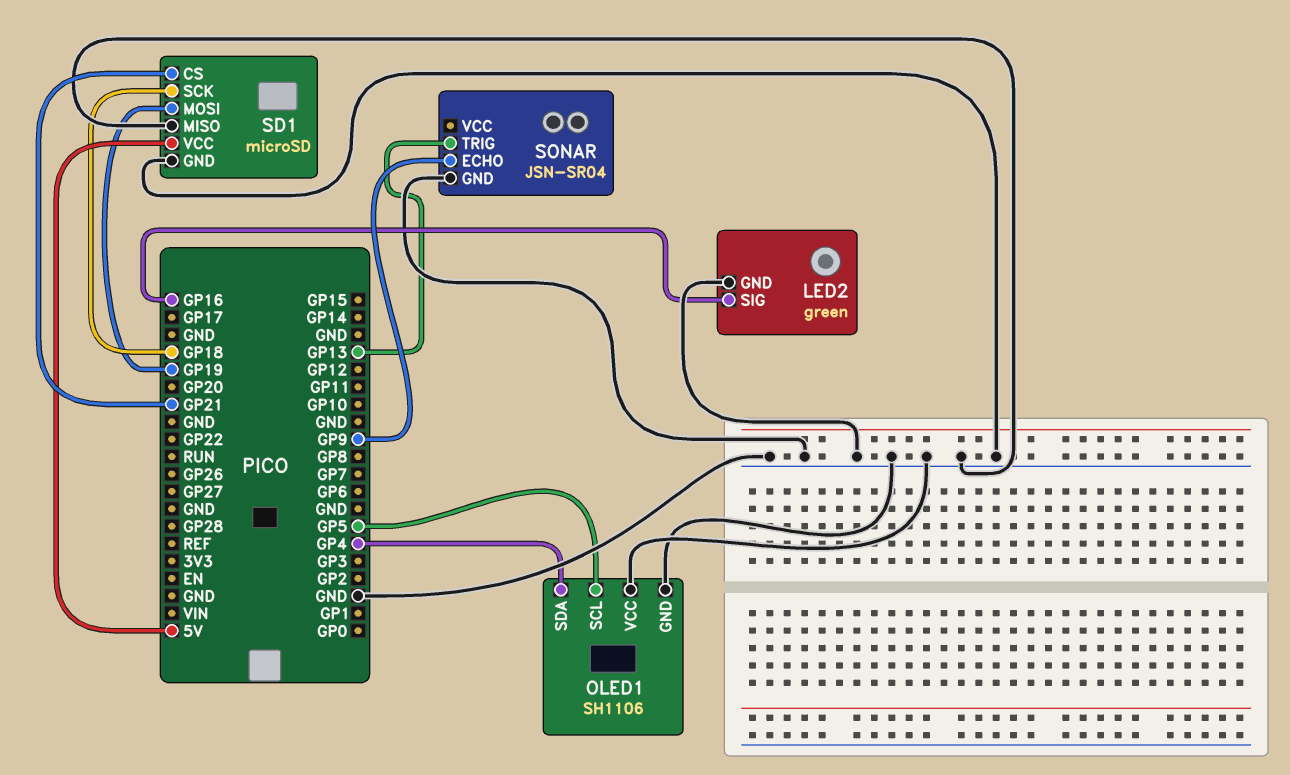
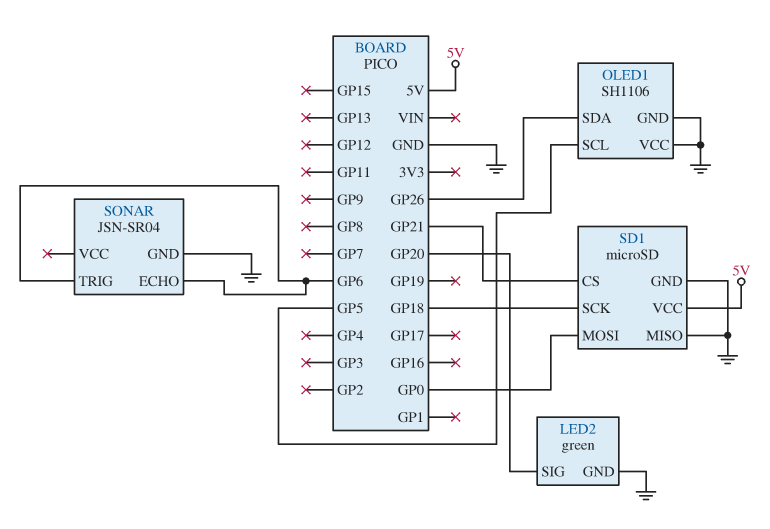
LED2 pin SIG: GP16 -> GP20
OLED1 pin SDA: GP4 -> GP26
SD1 pin MOSI: GP19 -> GP0
SONAR pin ECHO: GP9 -> GP6
SONAR pin TRIG: GP13 -> GP6

